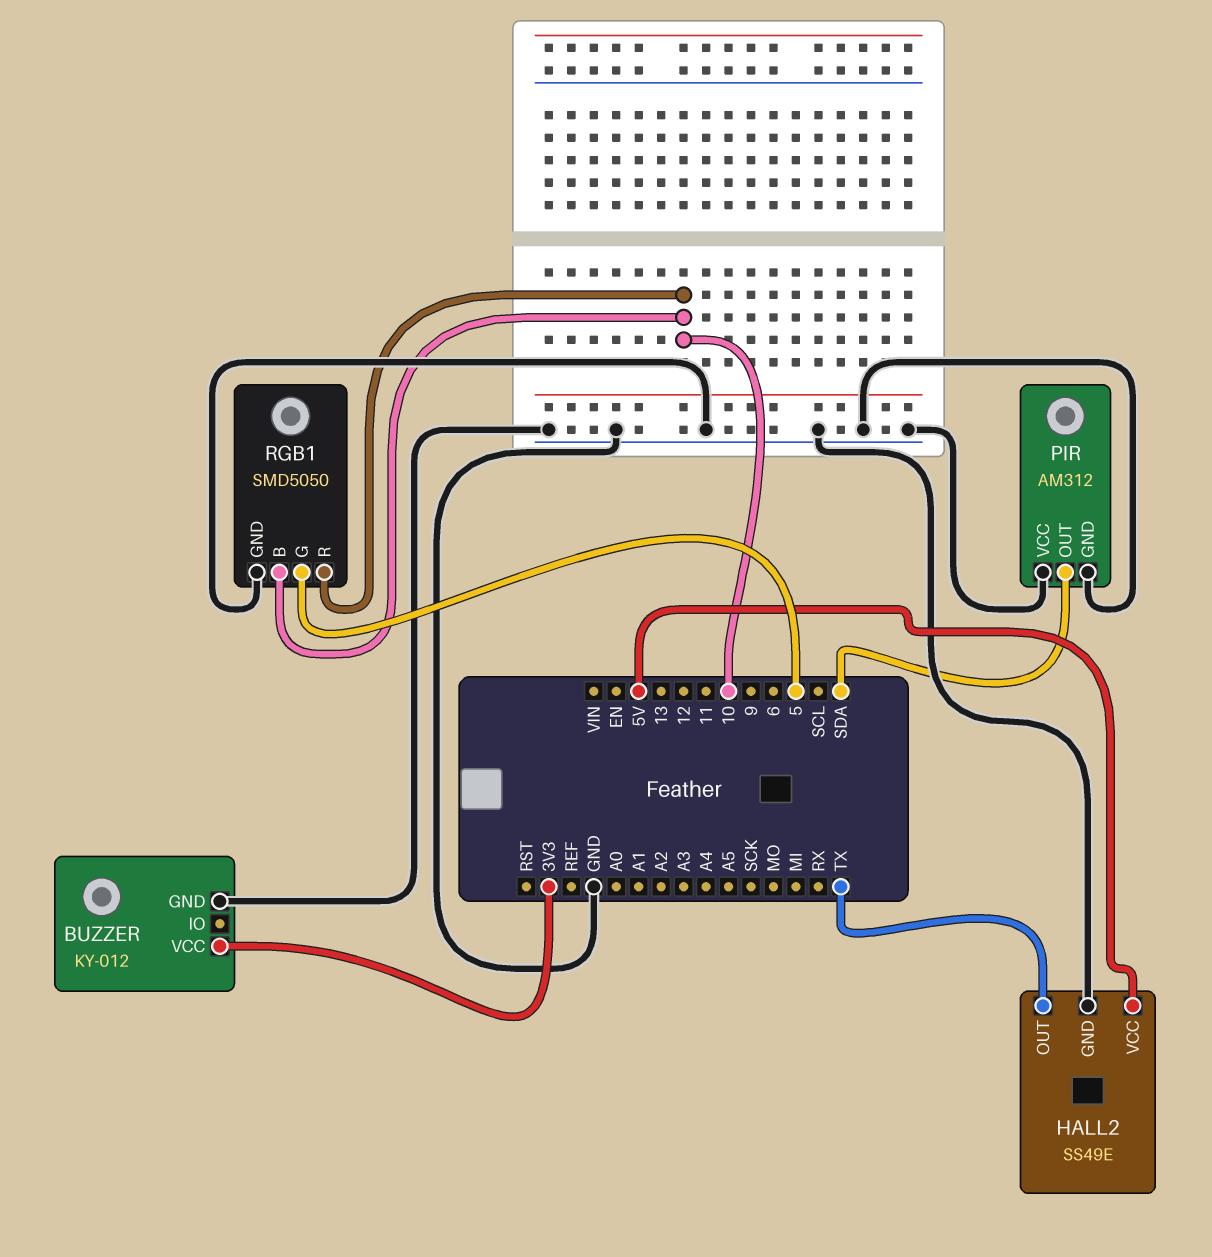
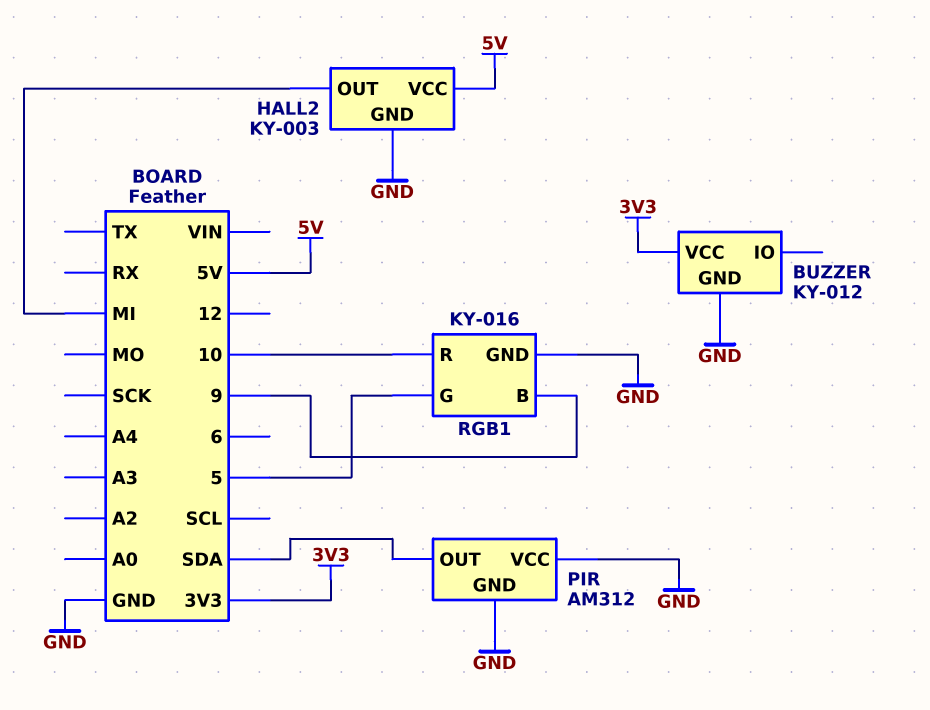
HALL2: SS49E -> KY-003
HALL2 pin OUT: TX -> MI
RGB1: SMD5050 -> KY-016
RGB1 pin B: 10 -> 9

